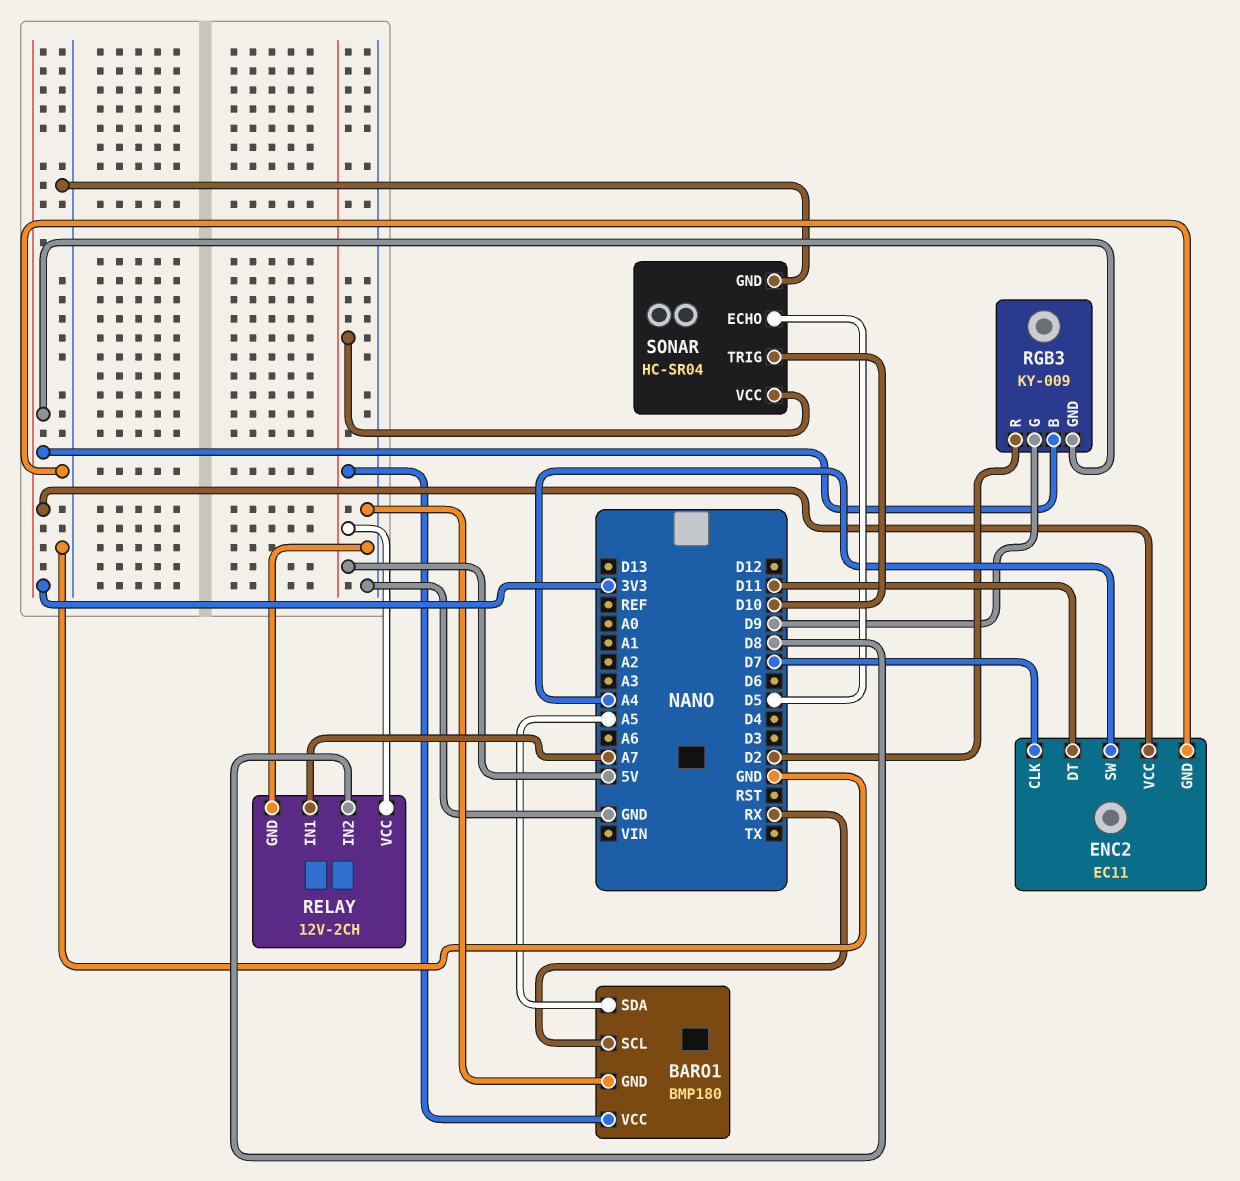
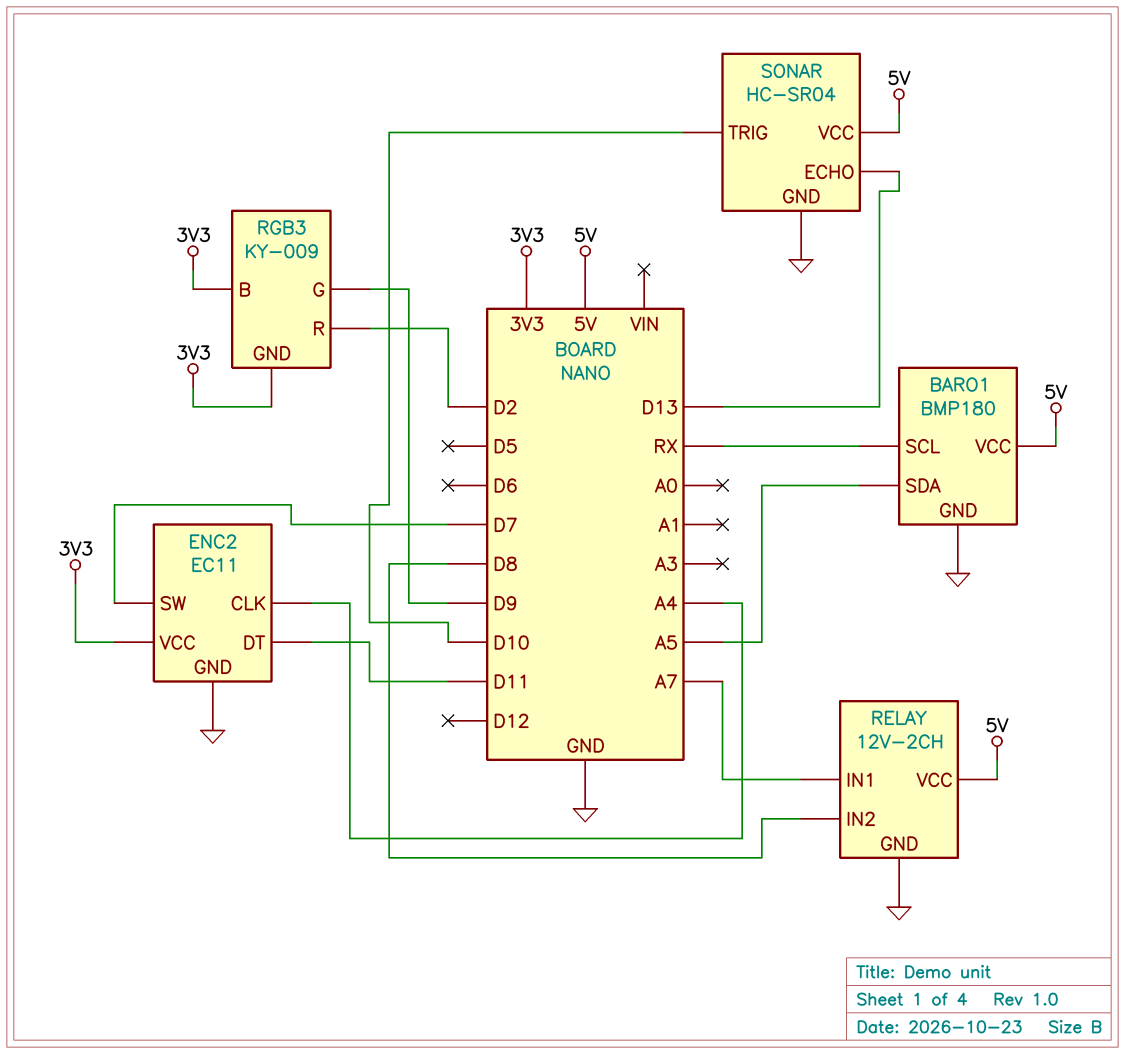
ENC2 pin CLK: D7 -> A4
ENC2 pin SW: A4 -> D7
SONAR pin ECHO: D5 -> D13

